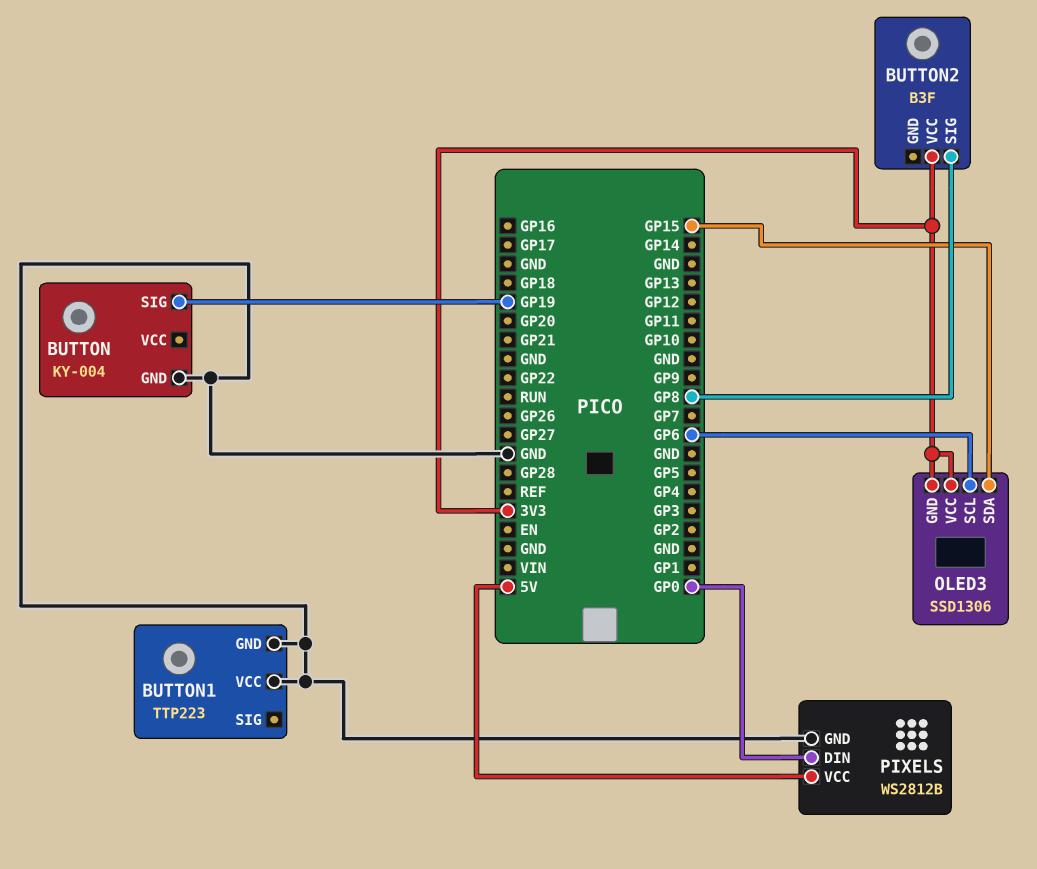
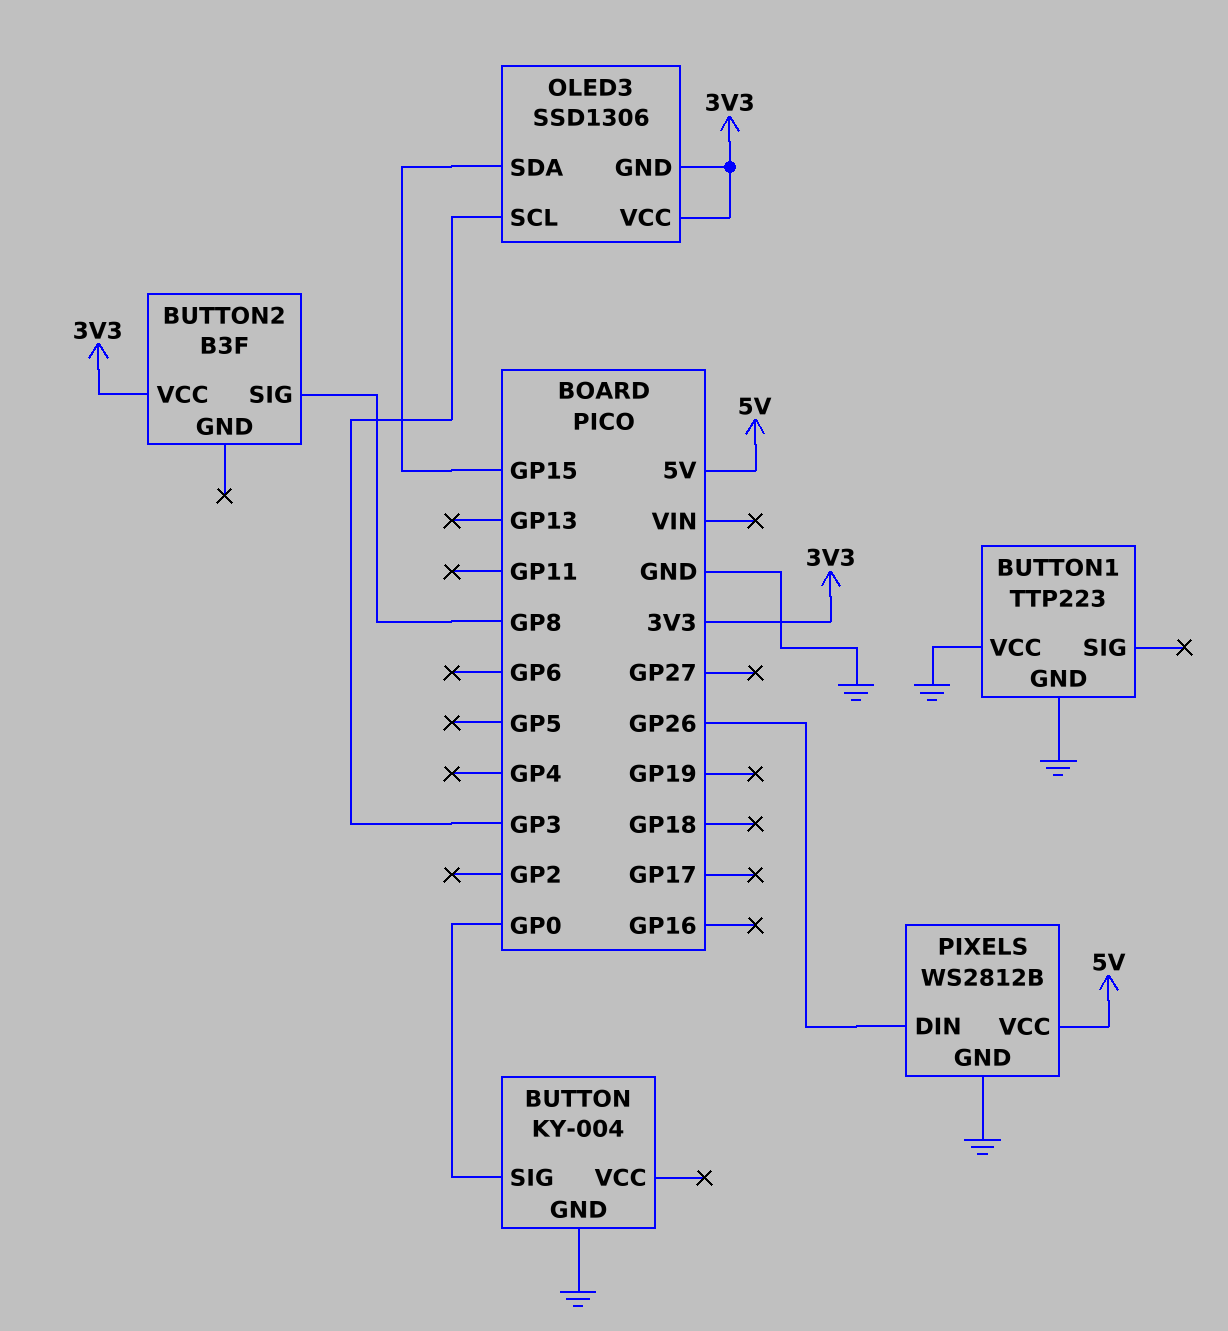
BUTTON pin SIG: GP19 -> GP0
OLED3 pin SCL: GP6 -> GP3
PIXELS pin DIN: GP0 -> GP26

